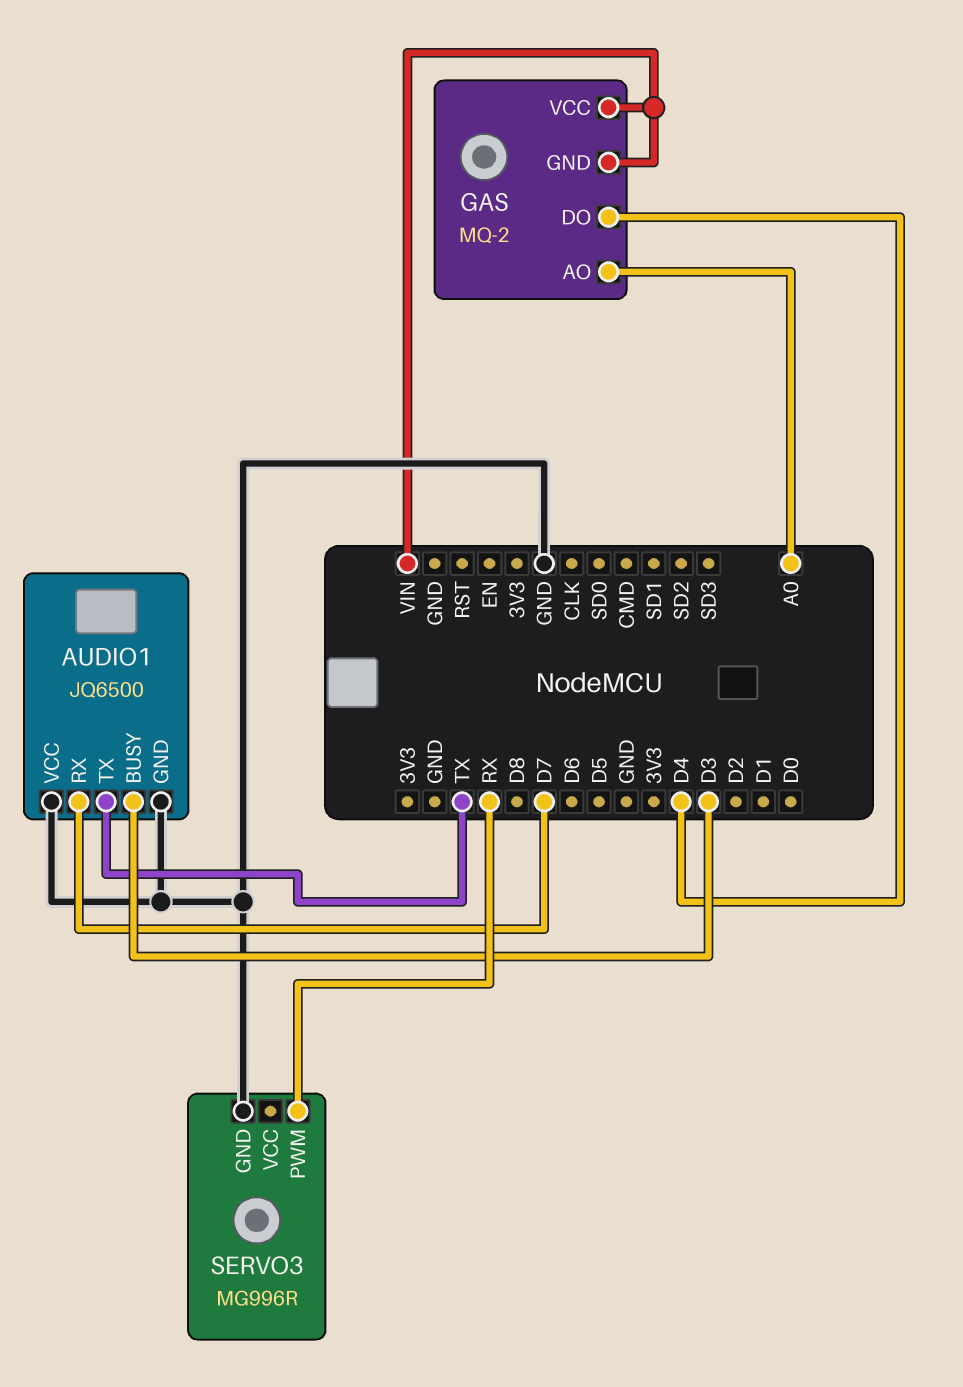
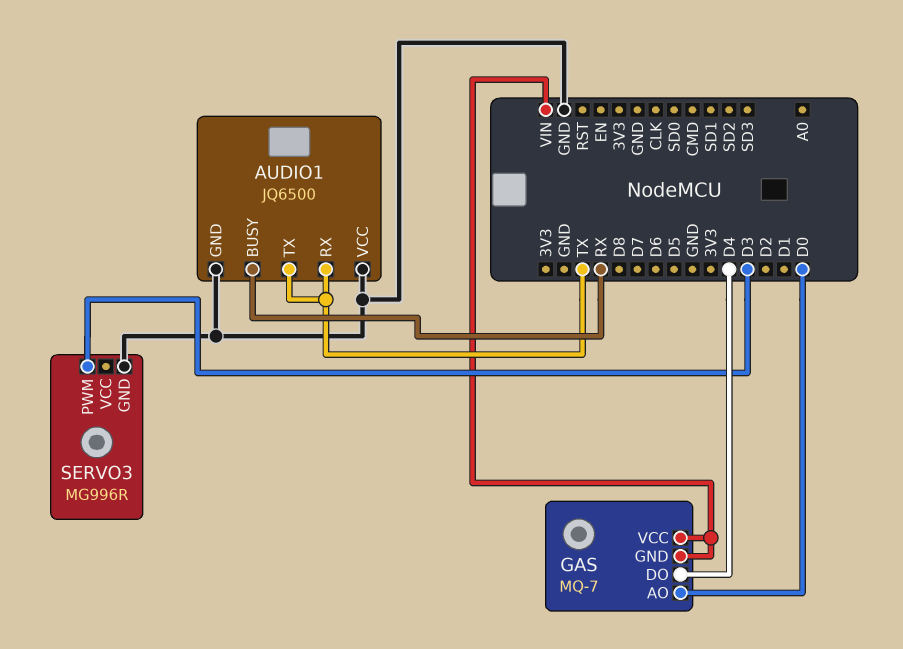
AUDIO1 pin BUSY: D3 -> RX
AUDIO1 pin RX: D7 -> TX
GAS: MQ-2 -> MQ-7
GAS pin AO: A0 -> D0
SERVO3 pin PWM: RX -> D3

